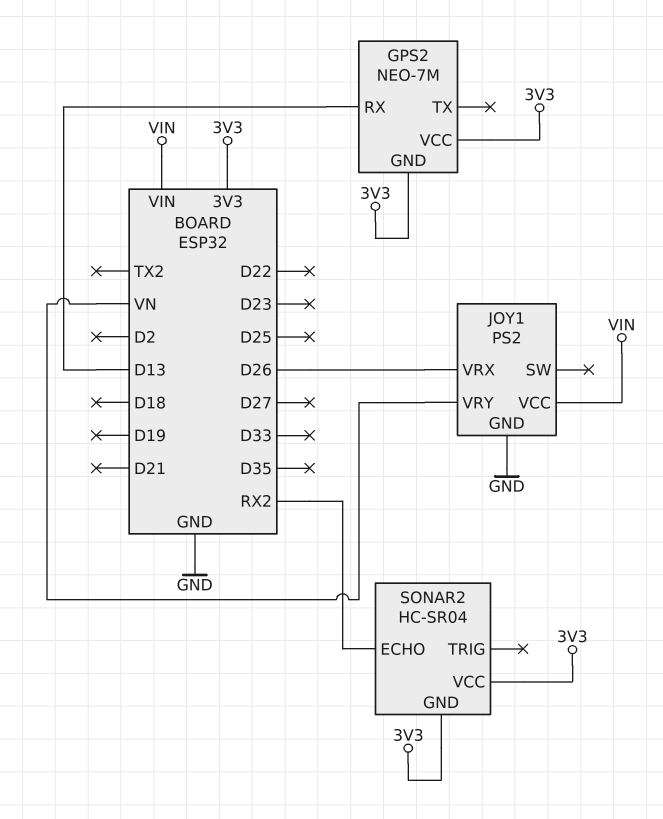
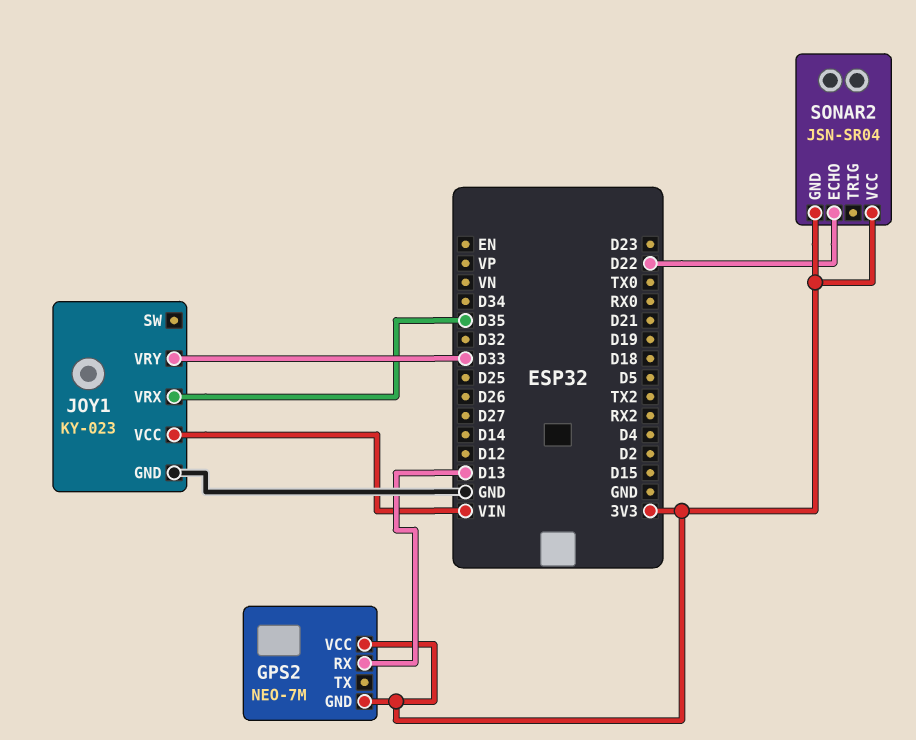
JOY1: PS2 -> KY-023
JOY1 pin VRX: D26 -> D35
JOY1 pin VRY: VN -> D33
SONAR2: HC-SR04 -> JSN-SR04
SONAR2 pin ECHO: RX2 -> D22

